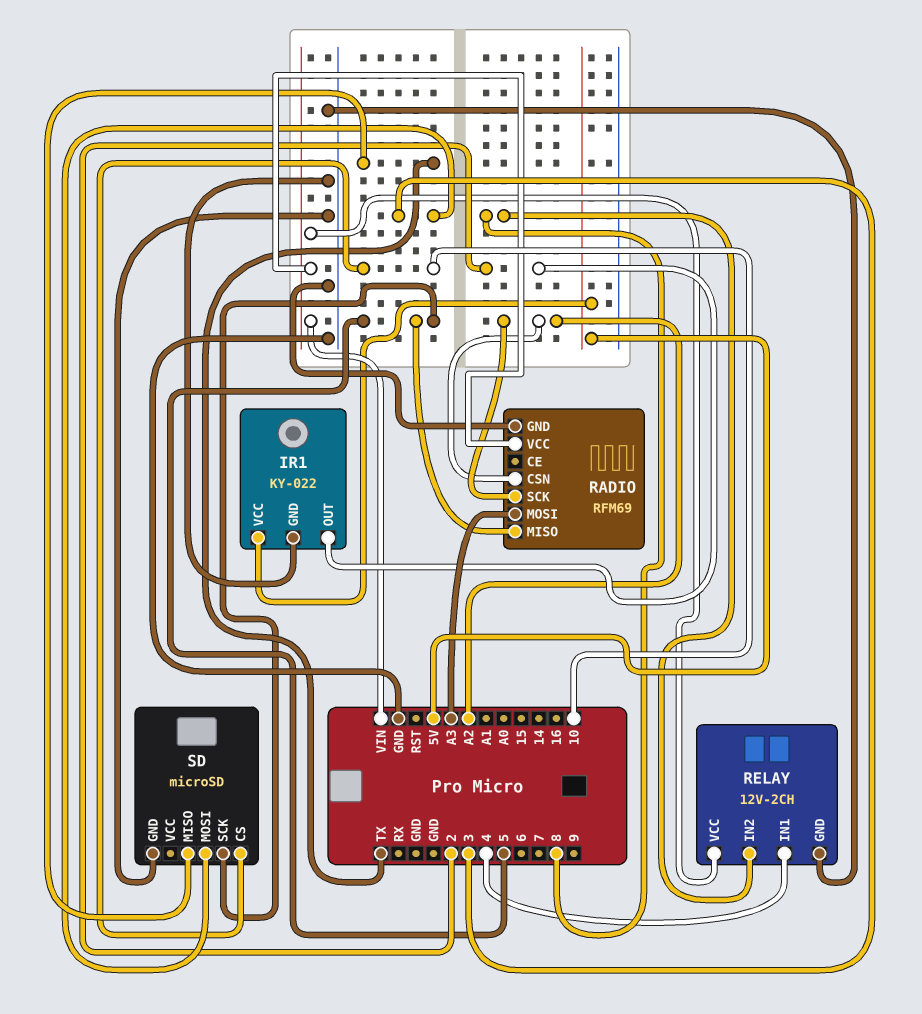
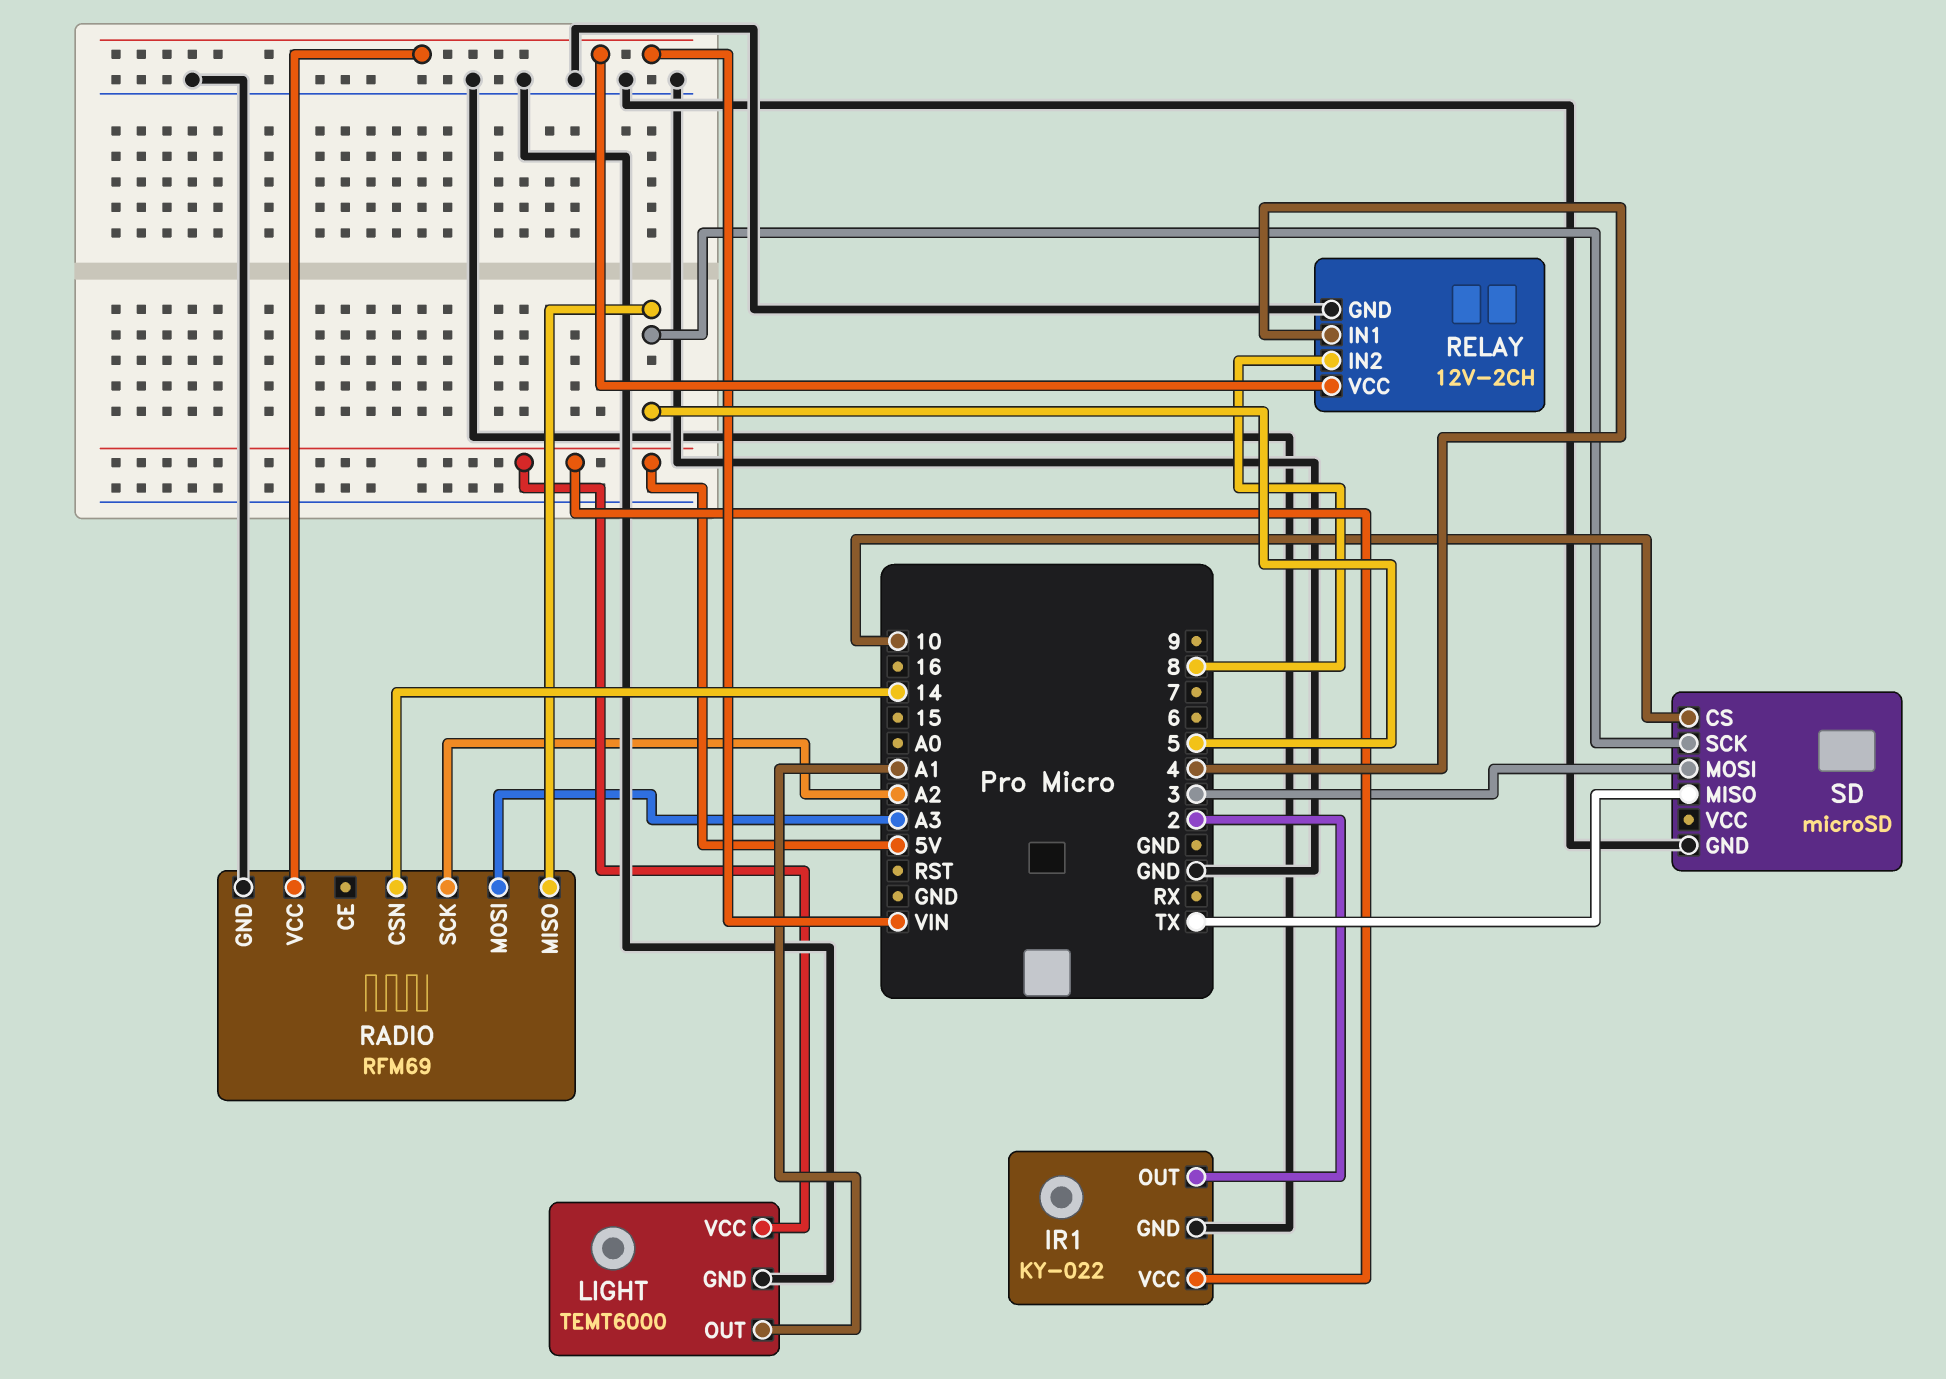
LIGHT: none -> TEMT6000
LIGHT pin GND: none -> GND
LIGHT pin OUT: none -> A1
LIGHT pin VCC: none -> 5V
RADIO pin CSN: A2 -> 14

